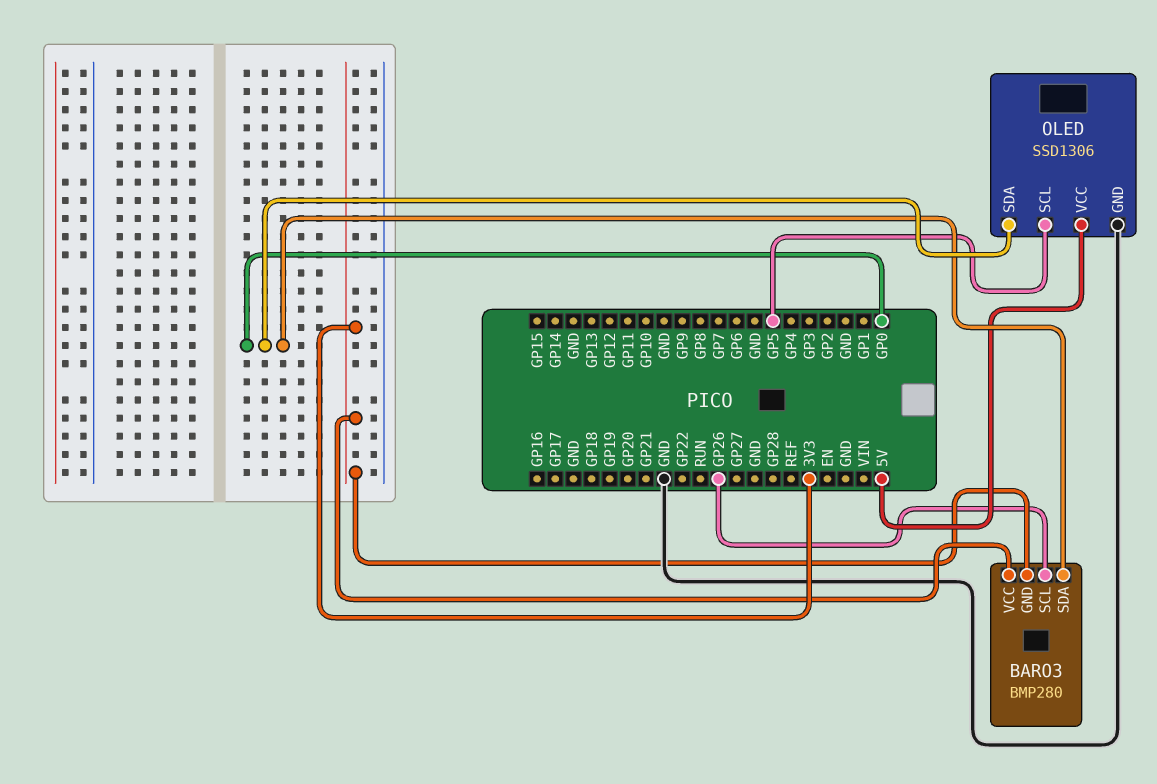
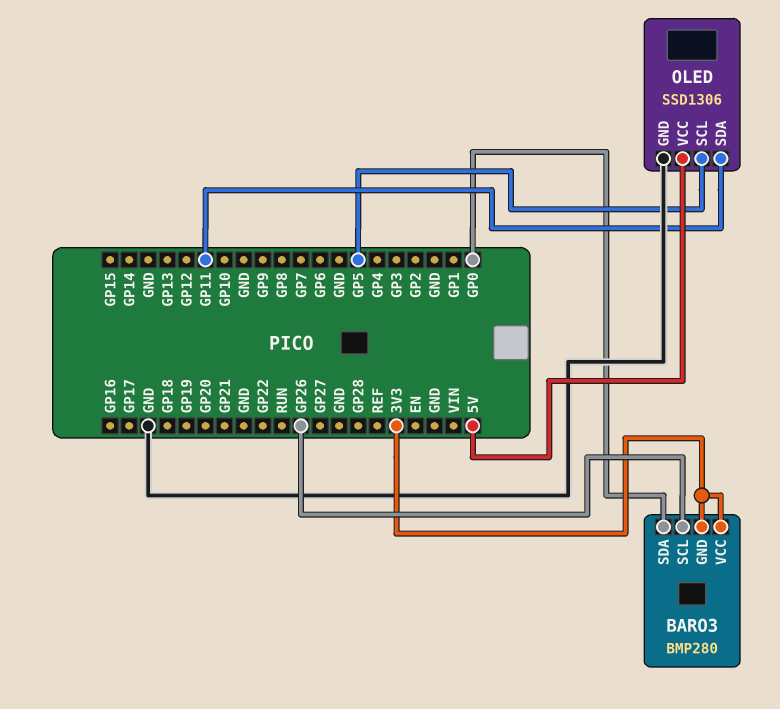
OLED pin SDA: GP0 -> GP11

